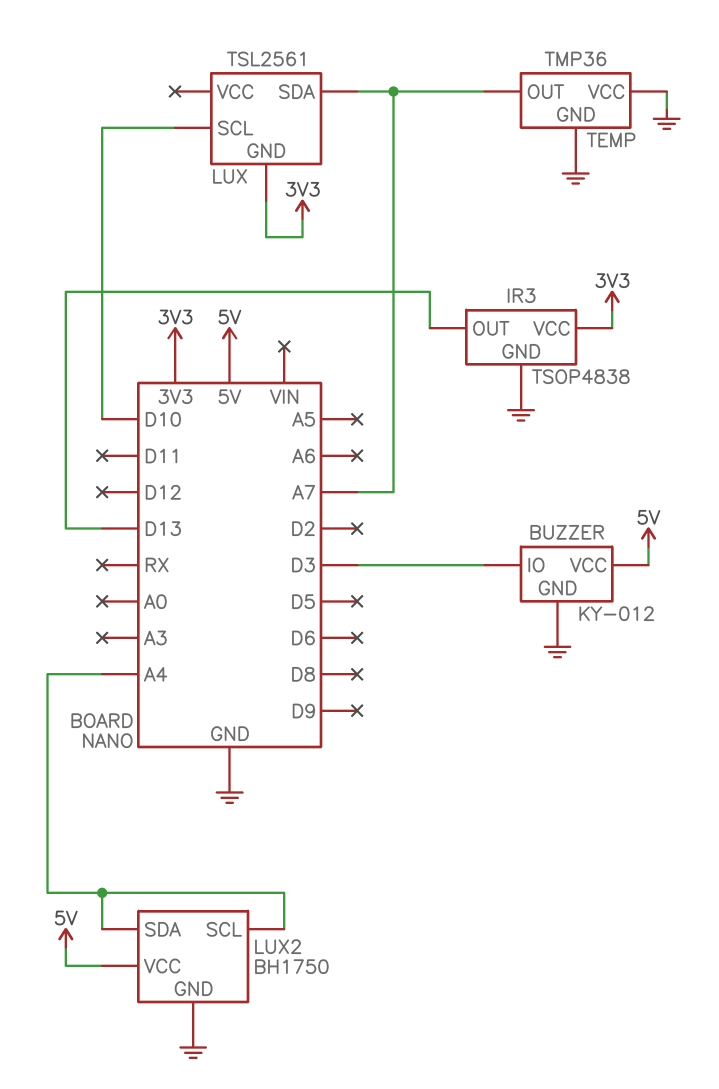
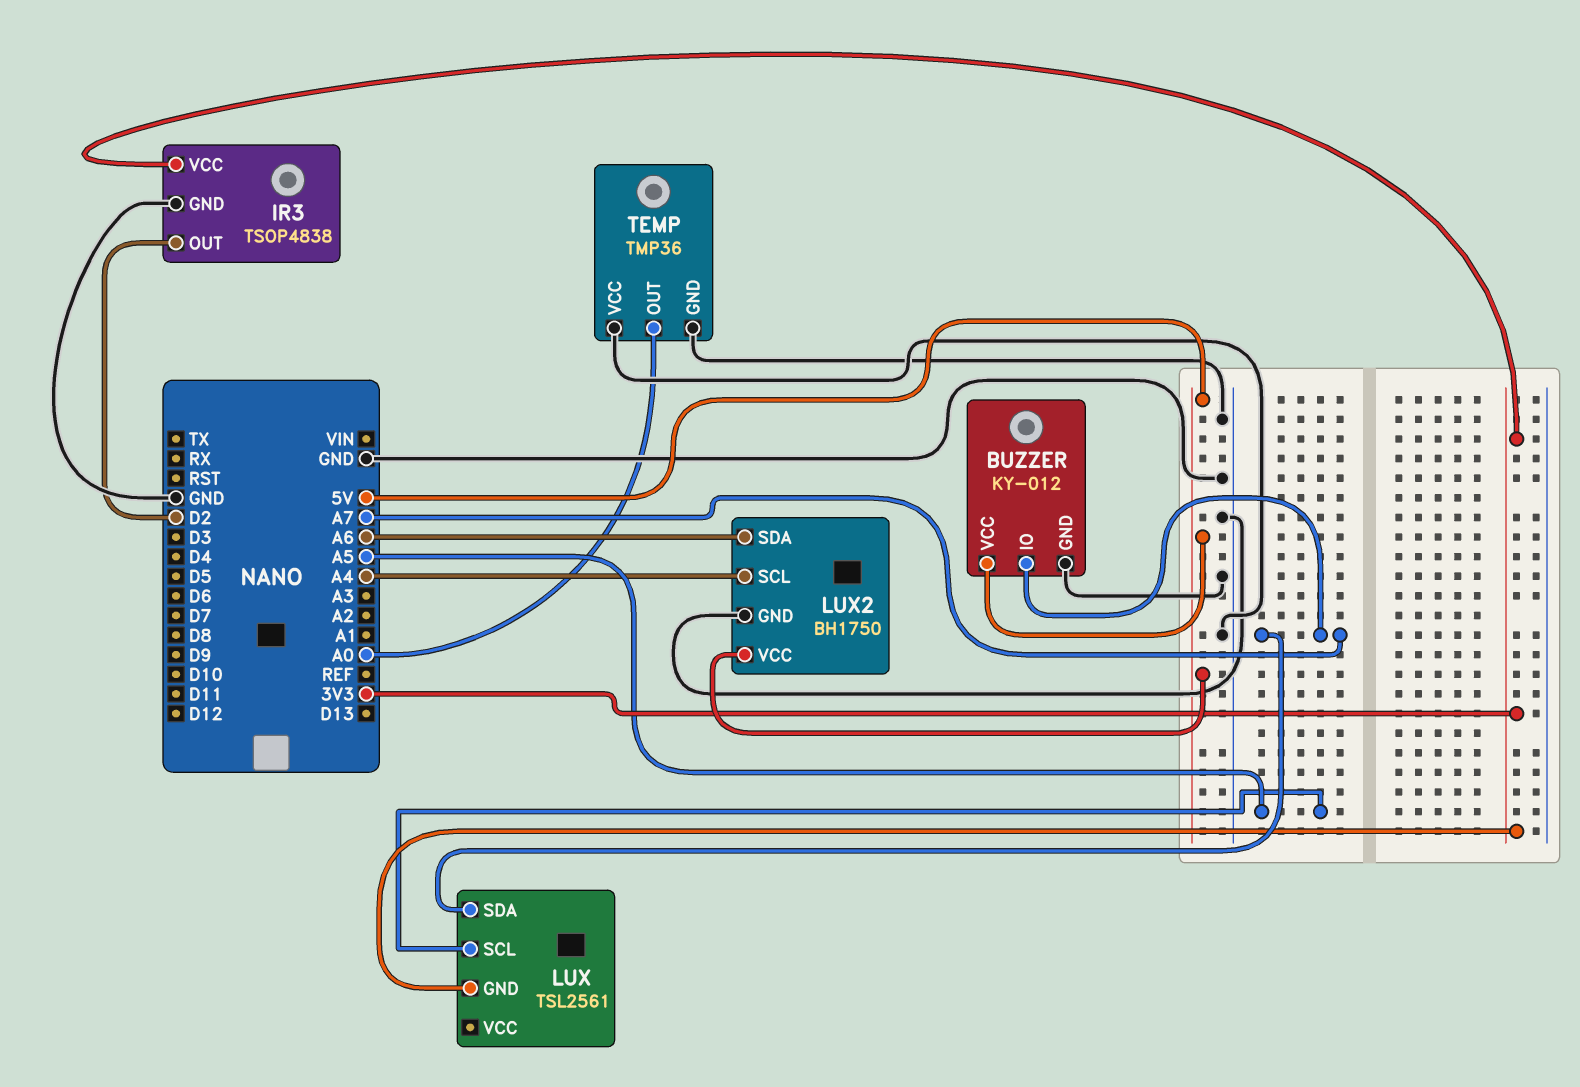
BUZZER pin IO: D3 -> A7
IR3 pin OUT: D13 -> D2
LUX pin SCL: D10 -> A5
LUX2 pin SDA: A4 -> A6
TEMP pin OUT: A7 -> A0

